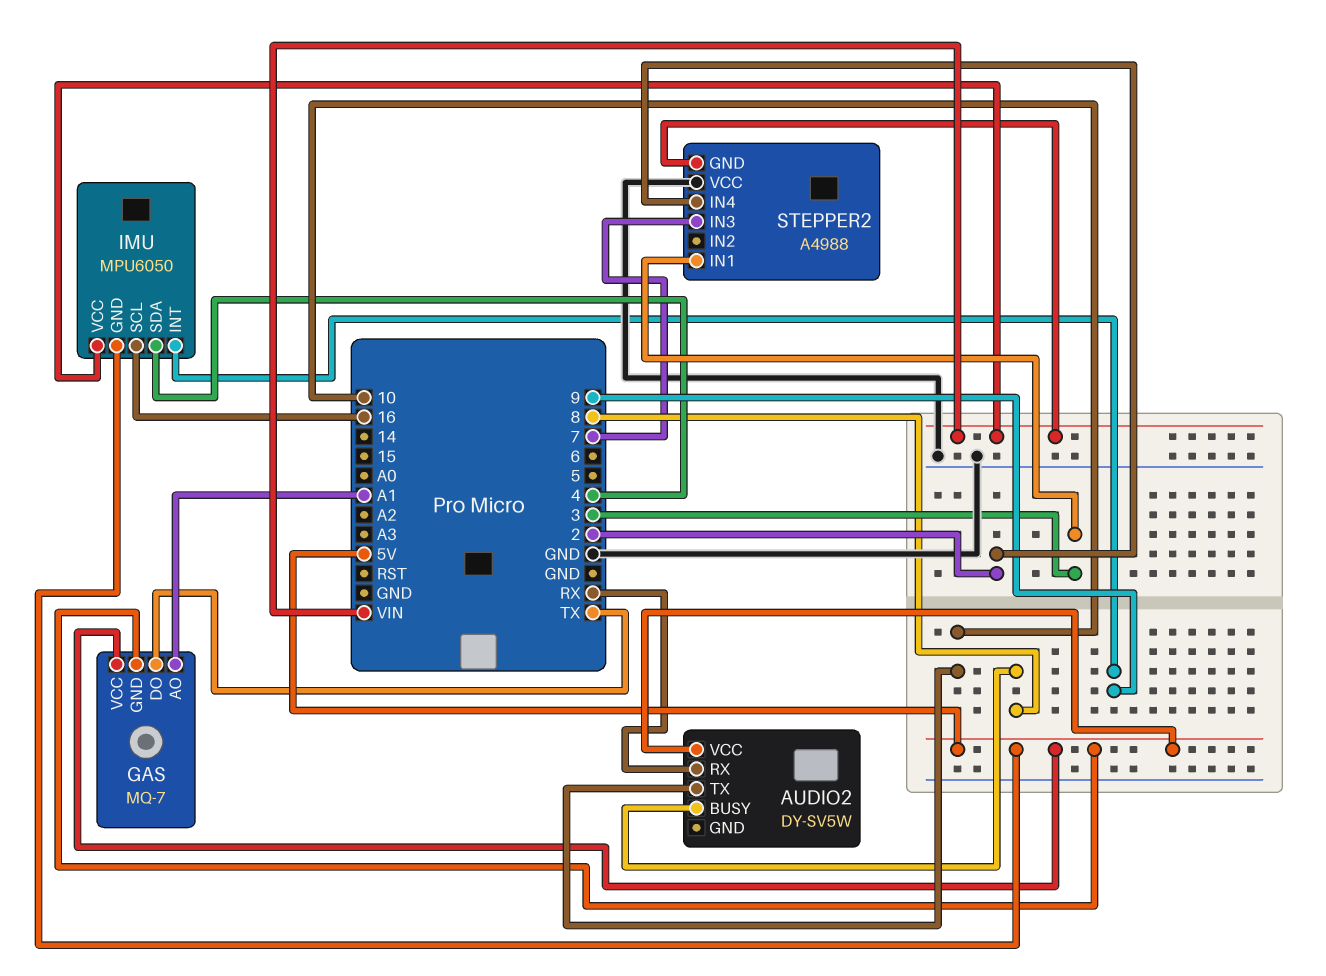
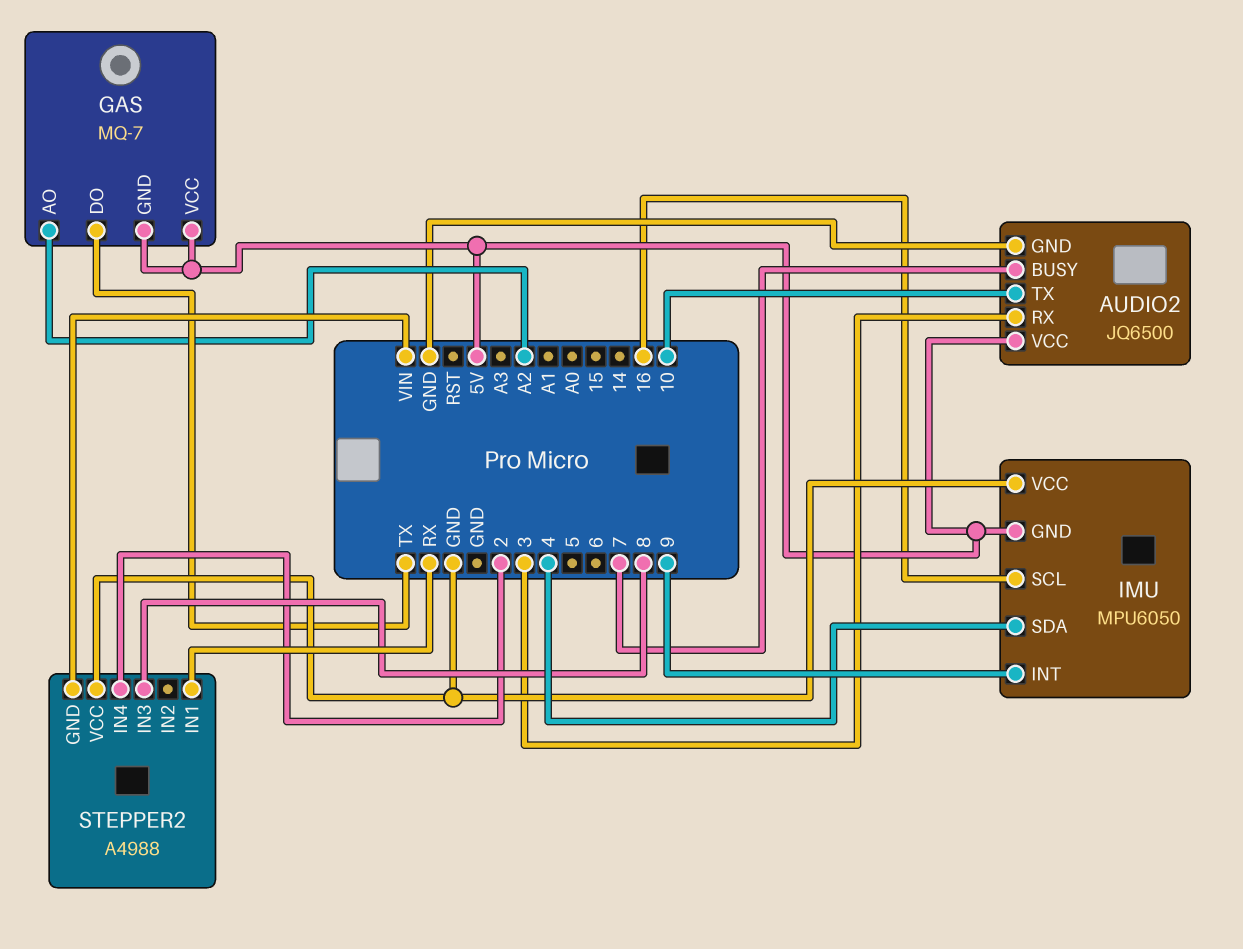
AUDIO2: DY-SV5W -> JQ6500
AUDIO2 pin BUSY: 8 -> 7
AUDIO2 pin GND: none -> GND
AUDIO2 pin RX: RX -> 3
GAS pin AO: A1 -> A2
IMU pin VCC: VIN -> GND
STEPPER2 pin IN1: 3 -> RX
STEPPER2 pin IN3: 7 -> 8

